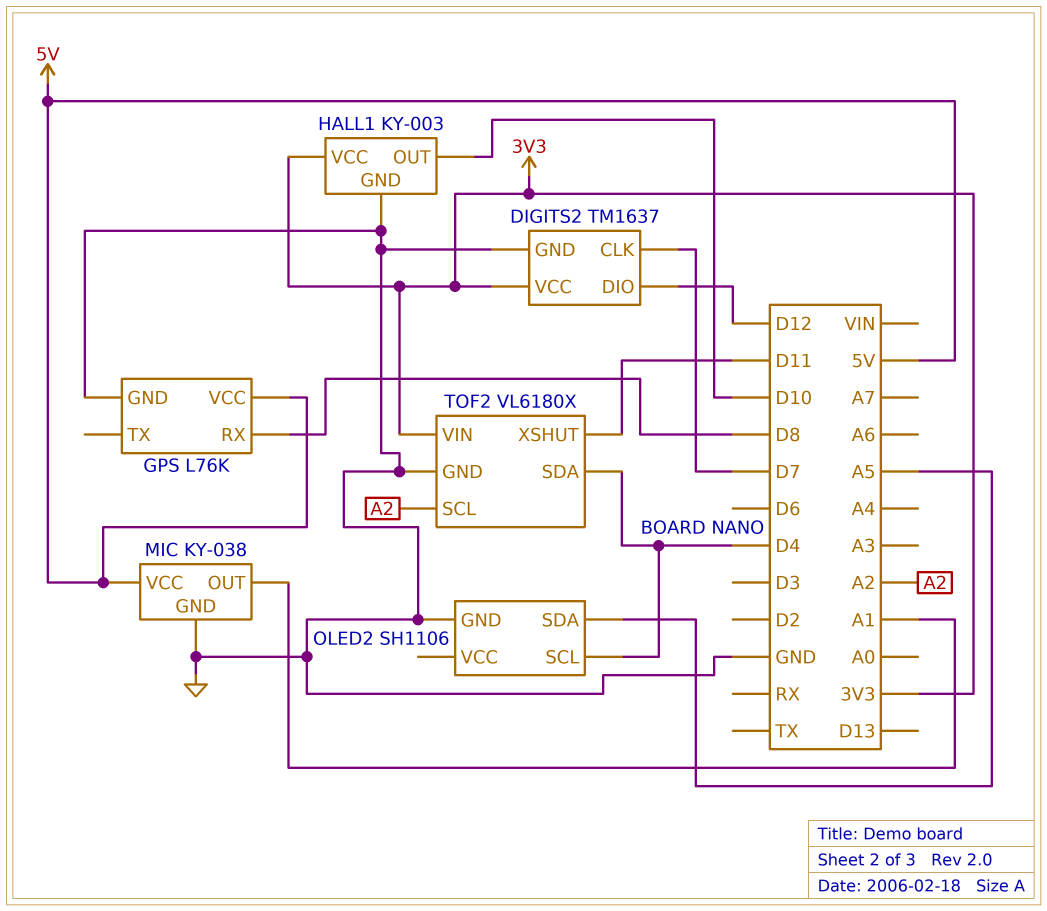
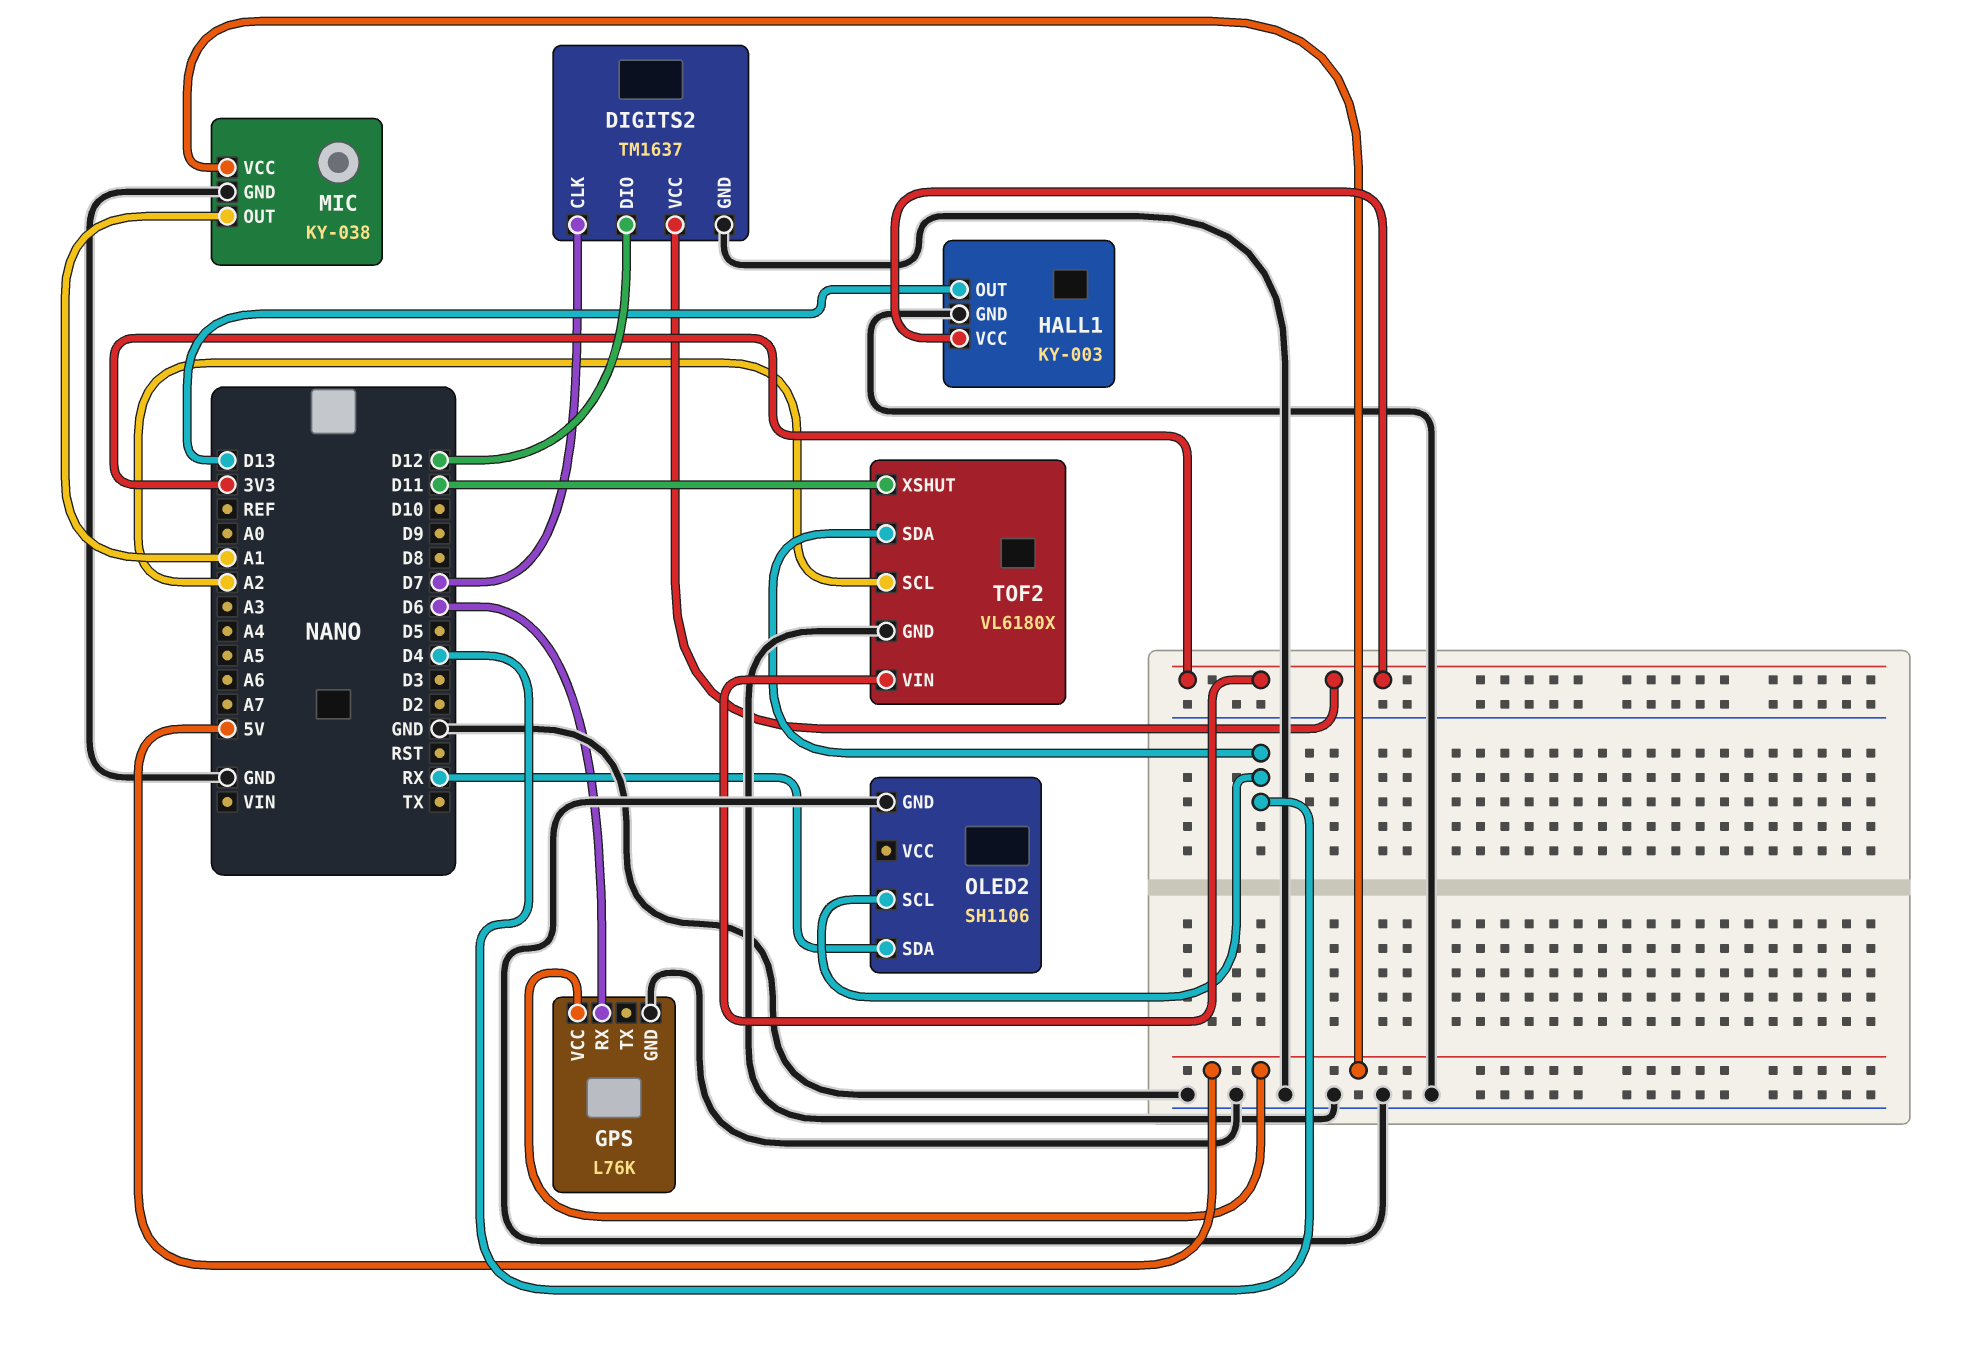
GPS pin RX: D8 -> D6
HALL1 pin OUT: D10 -> D13
OLED2 pin SDA: A5 -> RX

